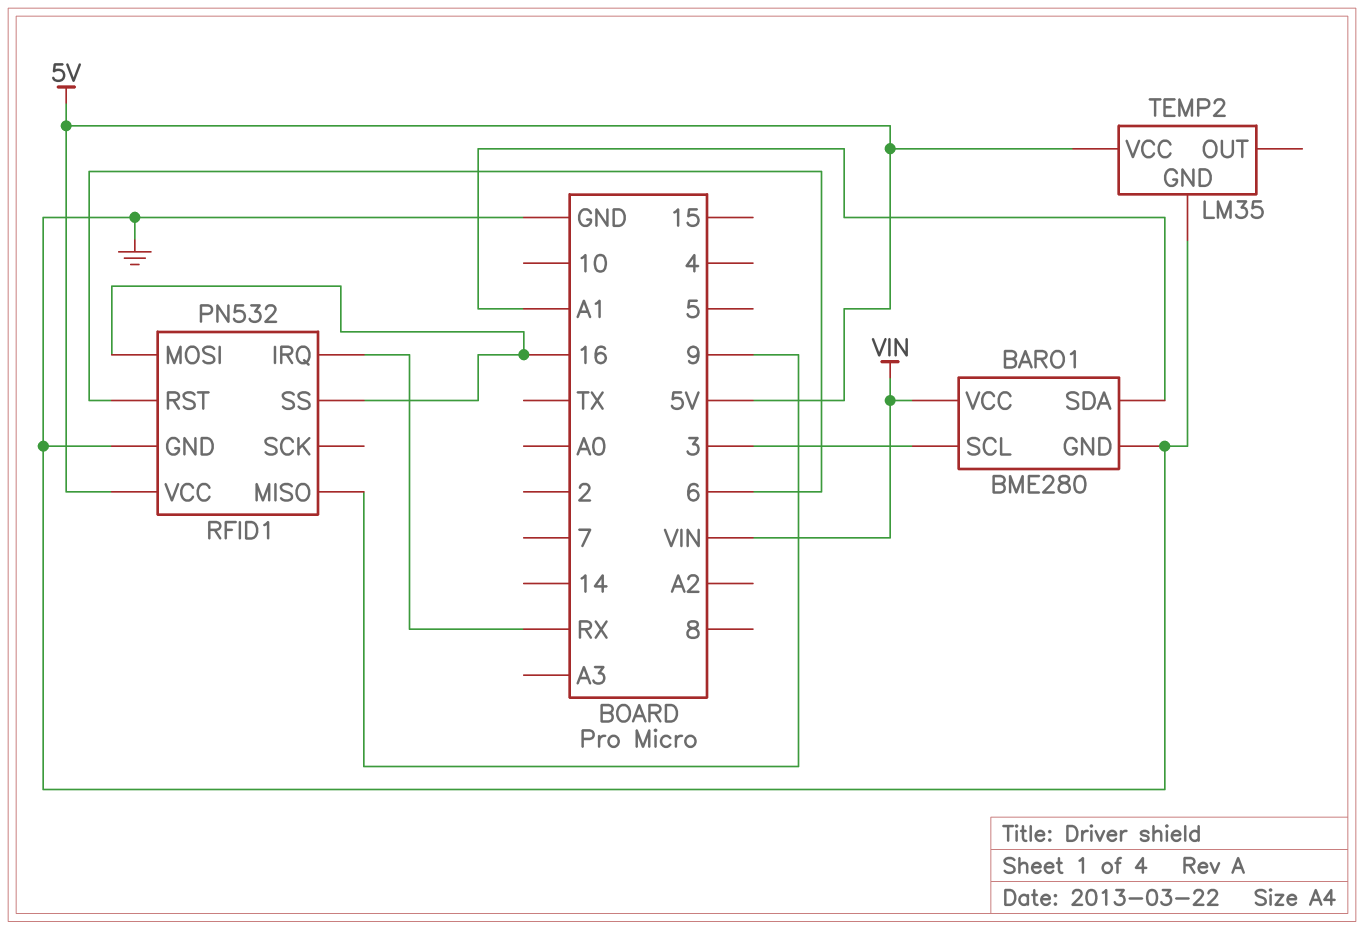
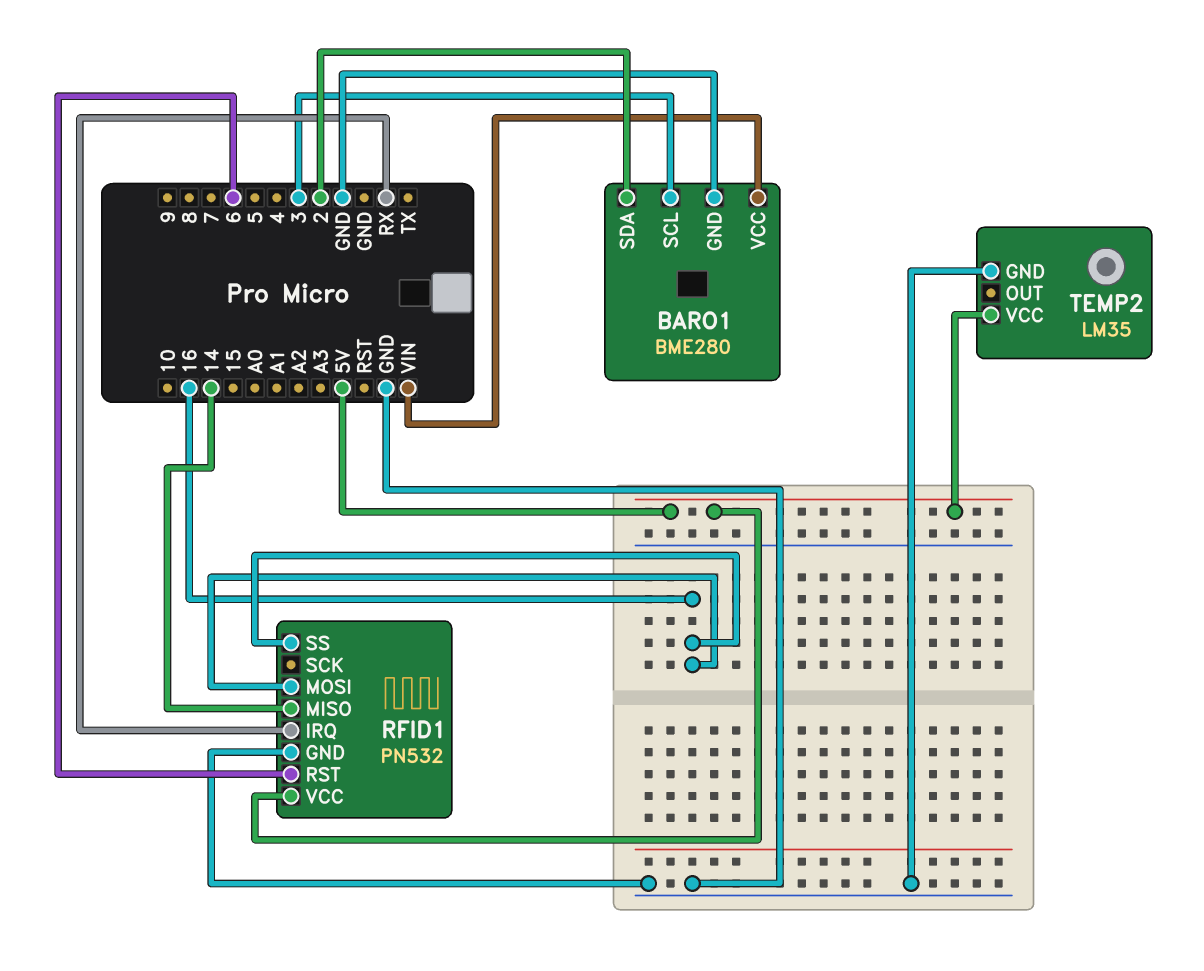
BARO1 pin SDA: A1 -> 2
RFID1 pin MISO: 9 -> 14

